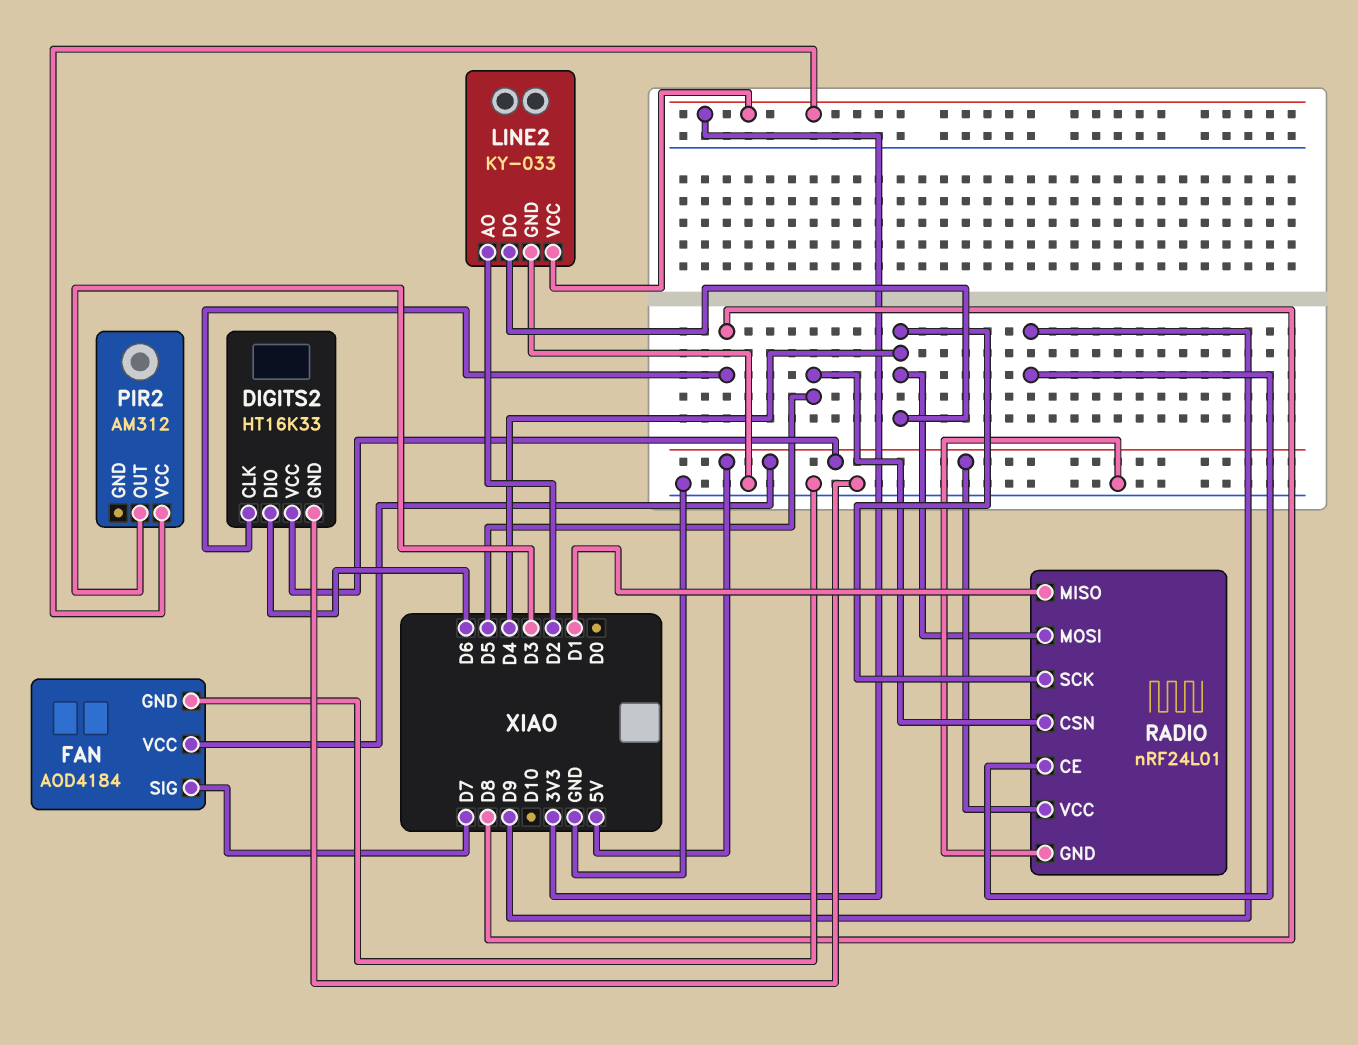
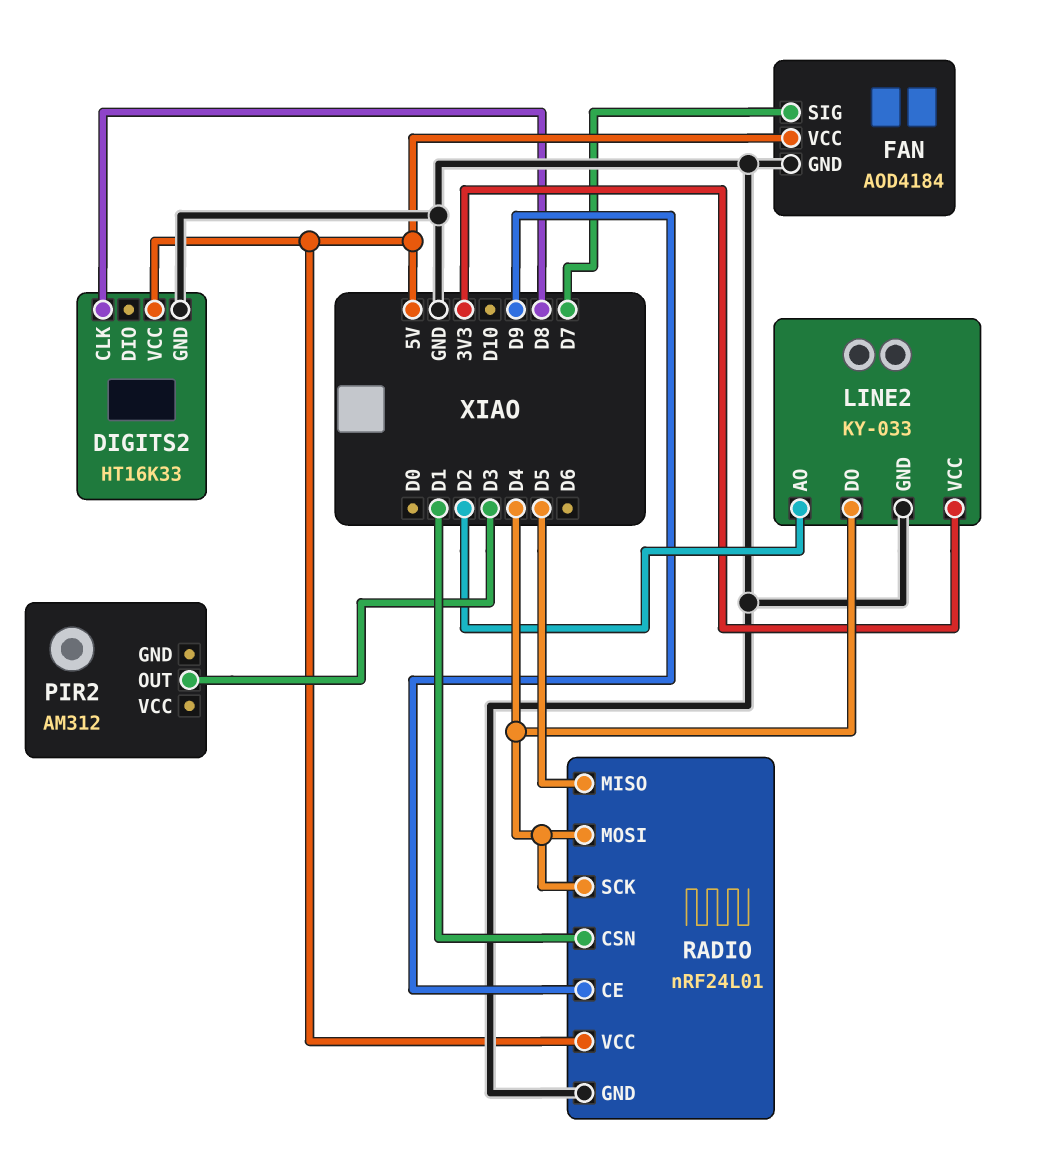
DIGITS2 pin DIO: D6 -> none
PIR2 pin VCC: 3V3 -> none
RADIO pin CSN: D5 -> D1
RADIO pin MISO: D1 -> D5

